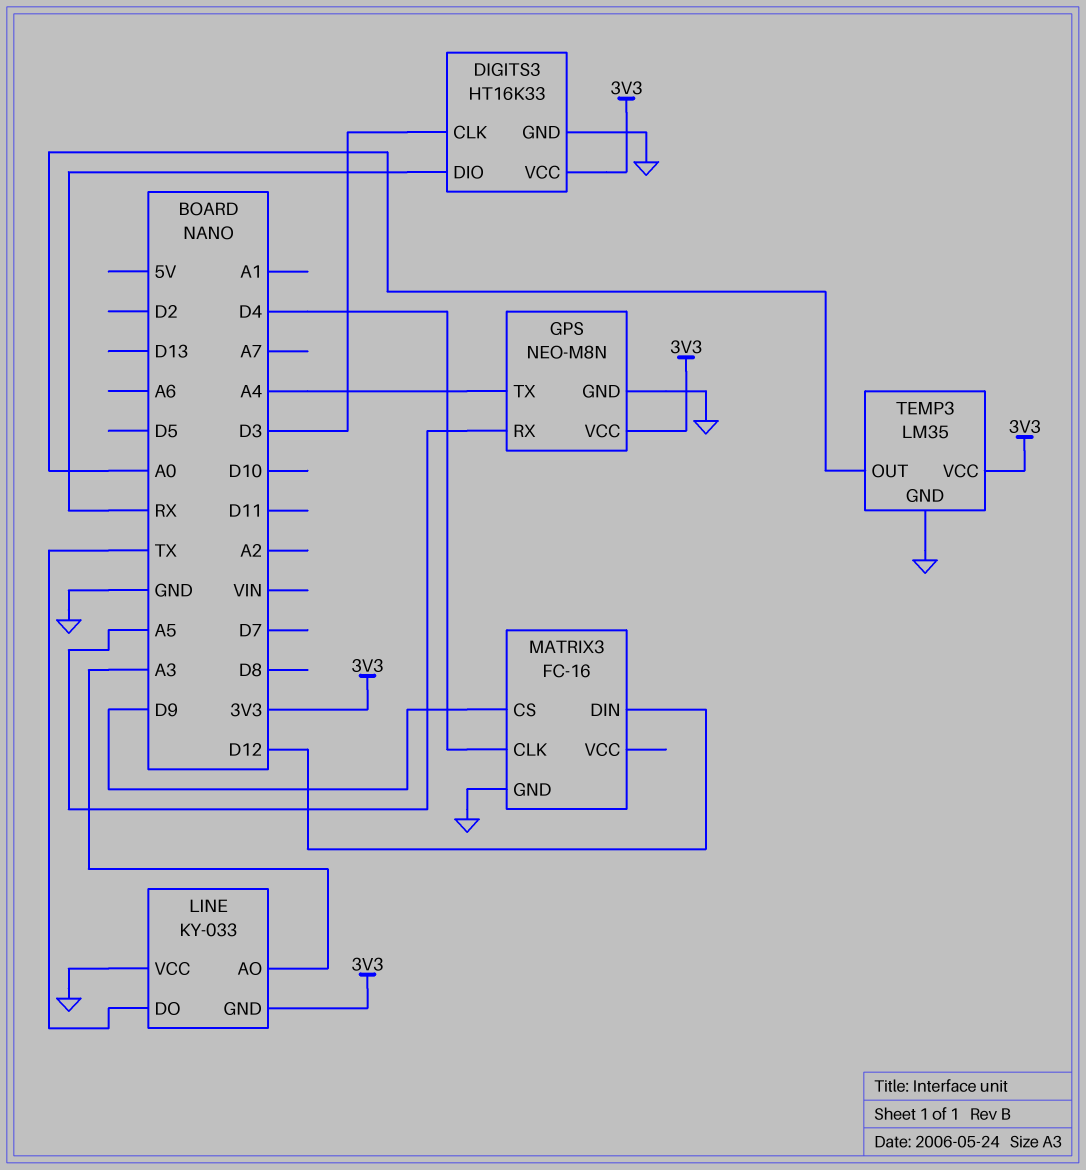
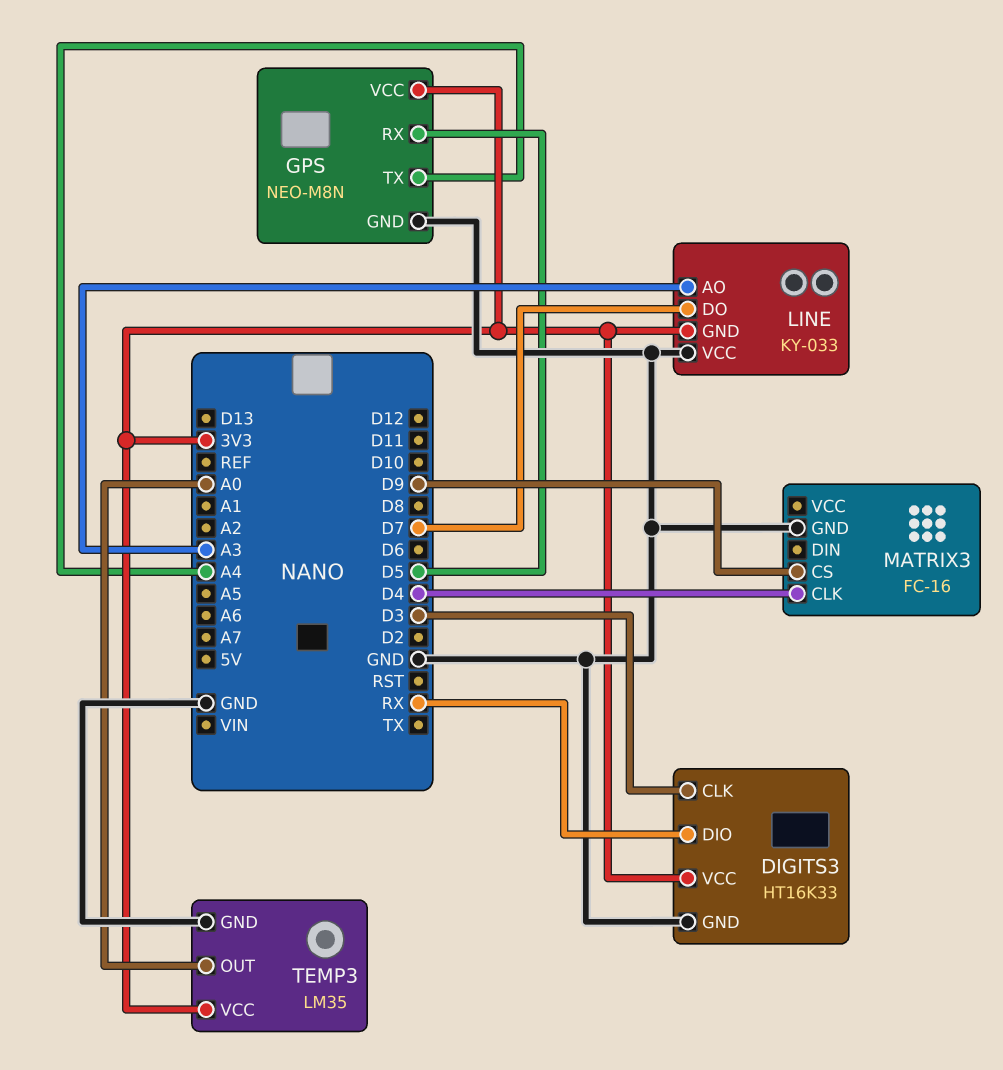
GPS pin RX: A5 -> D5
LINE pin DO: TX -> D7
MATRIX3 pin DIN: D12 -> none

